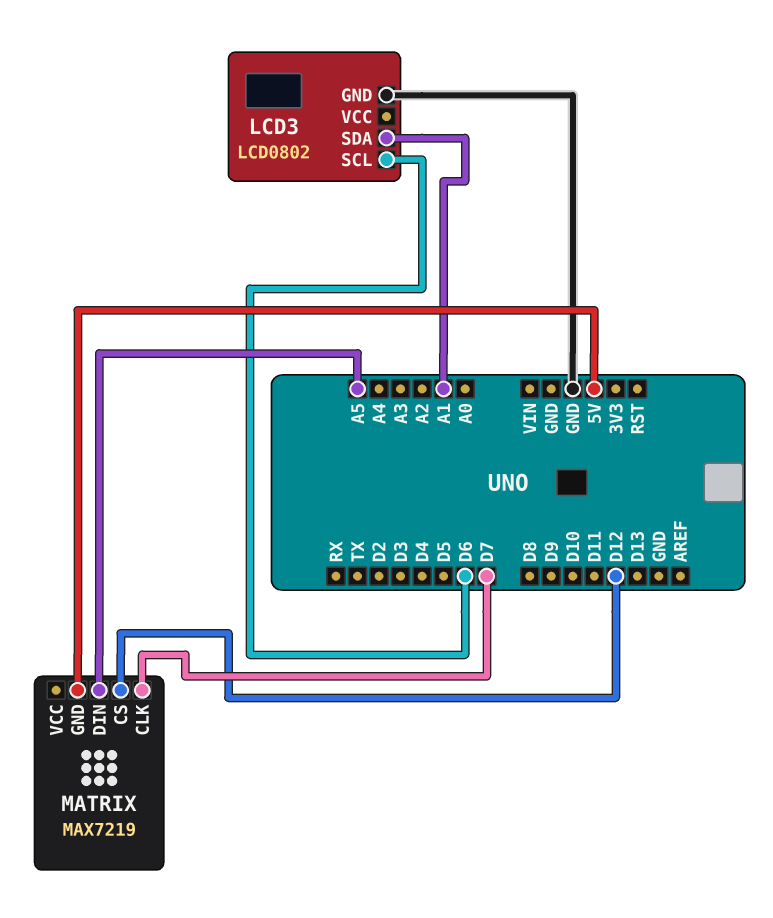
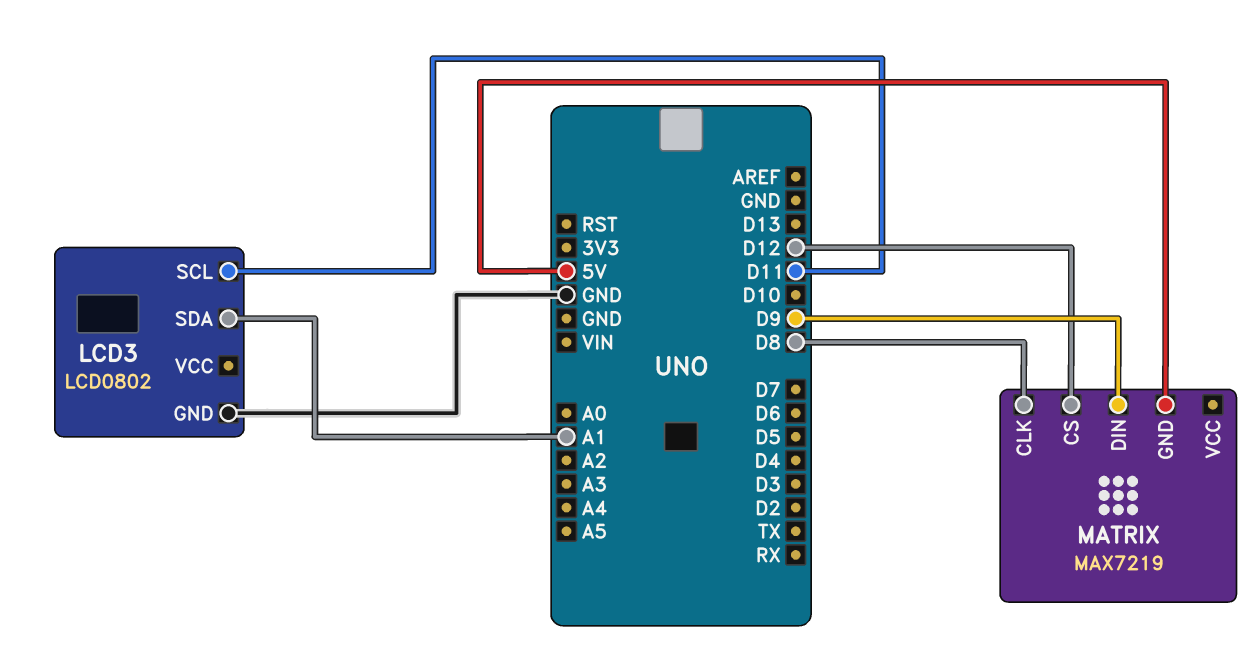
LCD3 pin SCL: D6 -> D11
MATRIX pin CLK: D7 -> D8
MATRIX pin DIN: A5 -> D9

